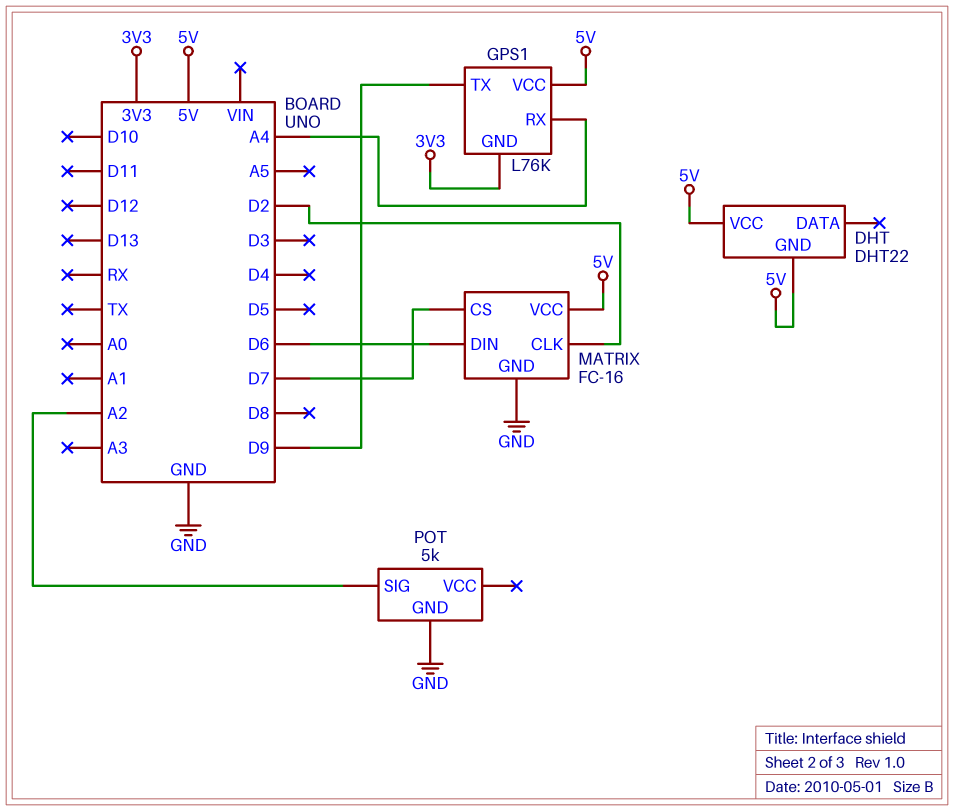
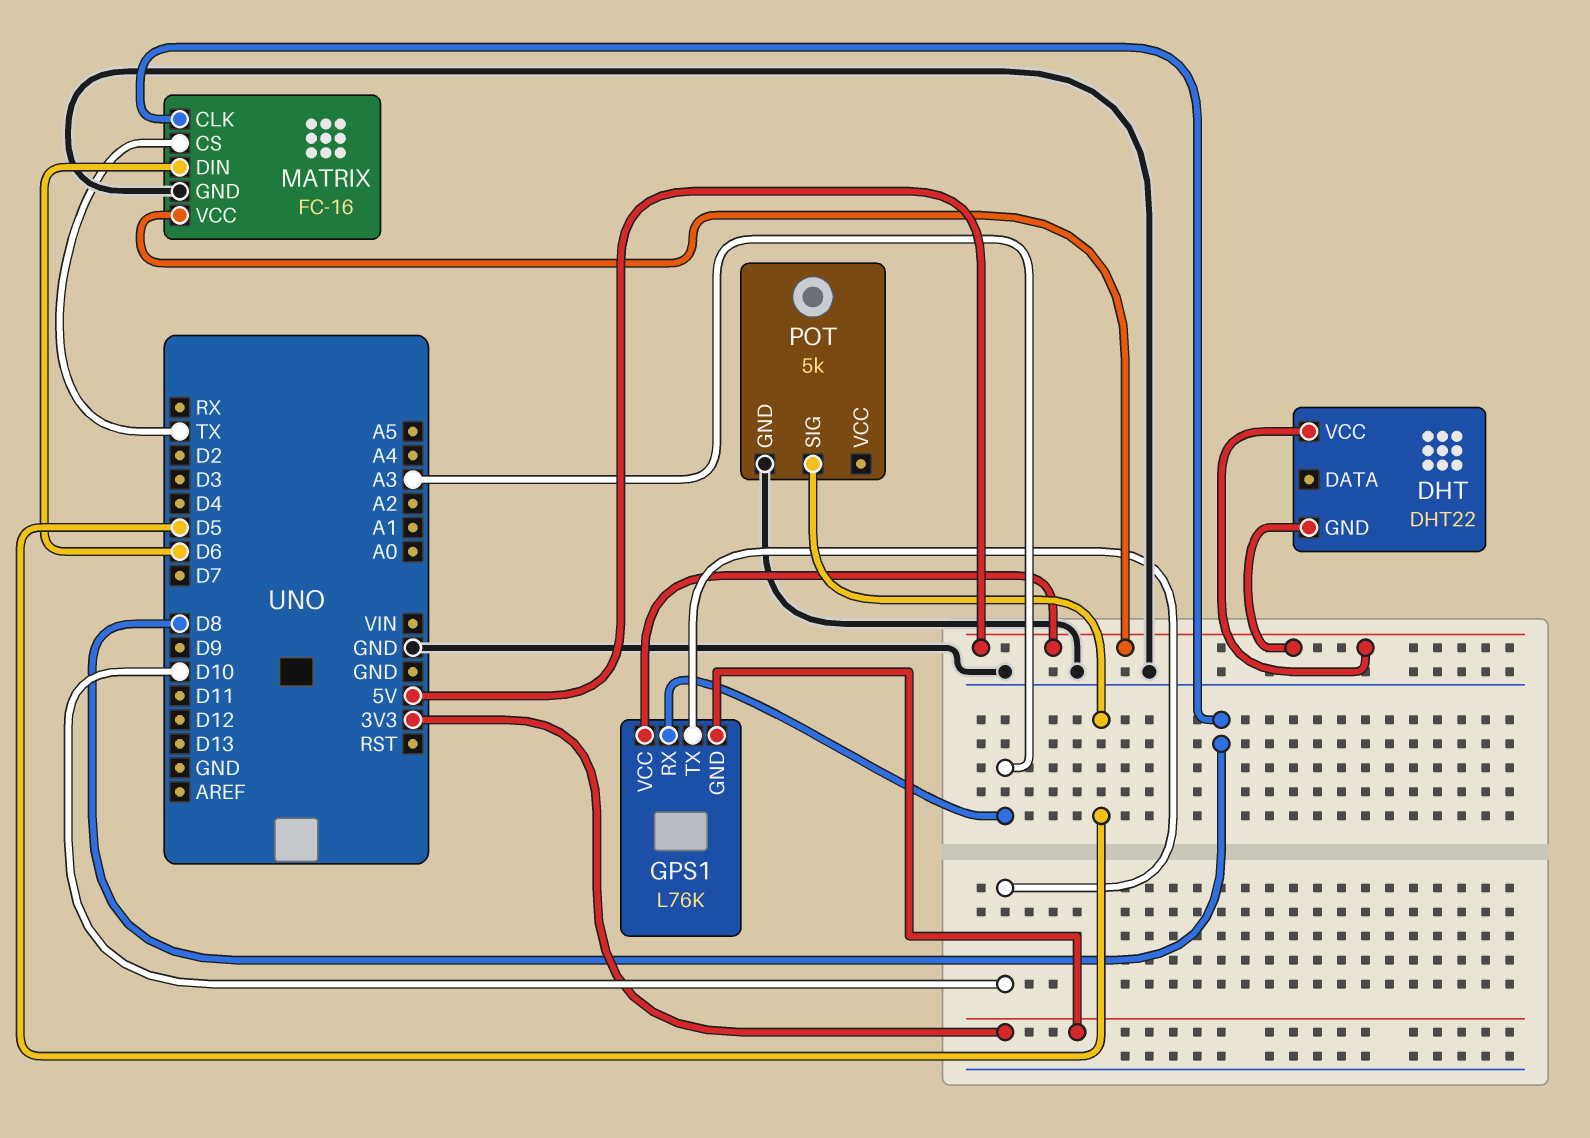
GPS1 pin RX: A4 -> A3
GPS1 pin TX: D9 -> D10
MATRIX pin CLK: D2 -> D8
MATRIX pin CS: D7 -> TX
POT pin SIG: A2 -> D5

